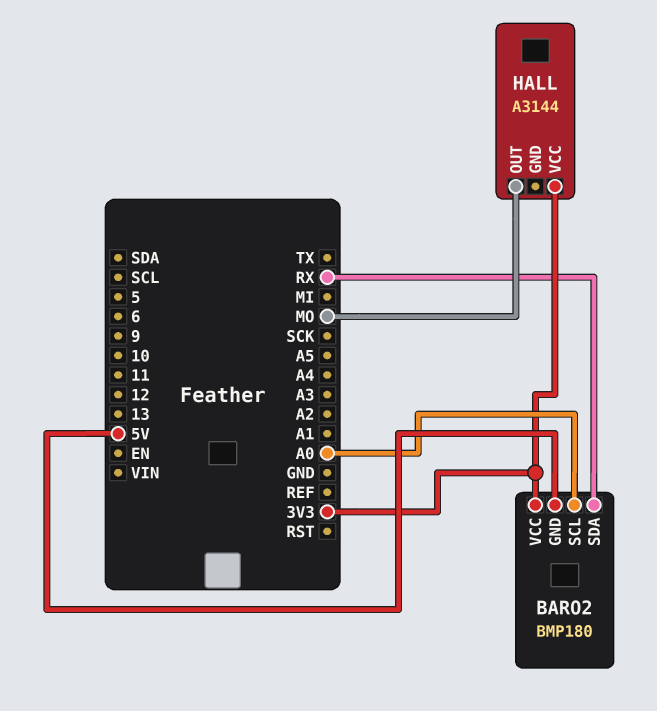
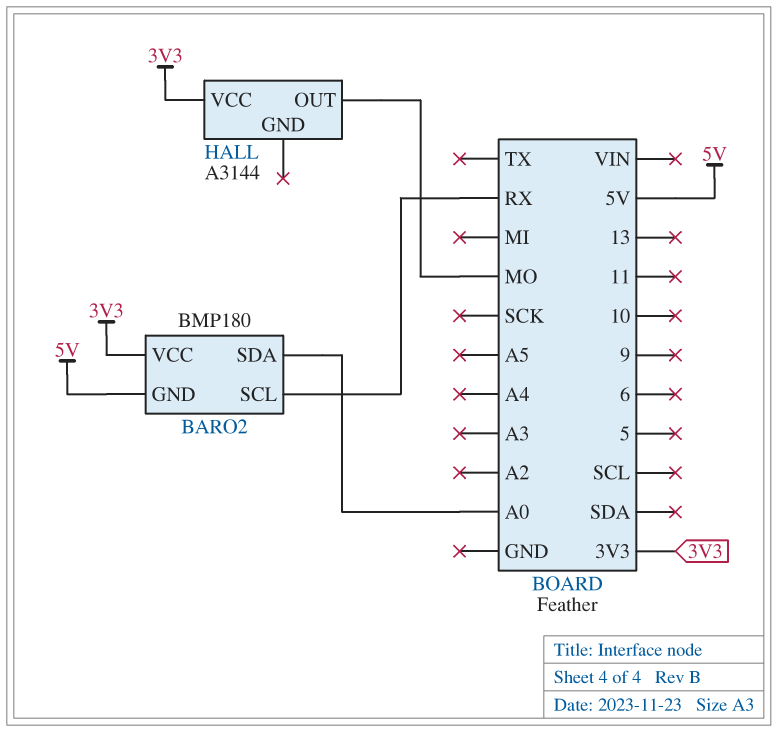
BARO2 pin SCL: A0 -> RX
BARO2 pin SDA: RX -> A0

